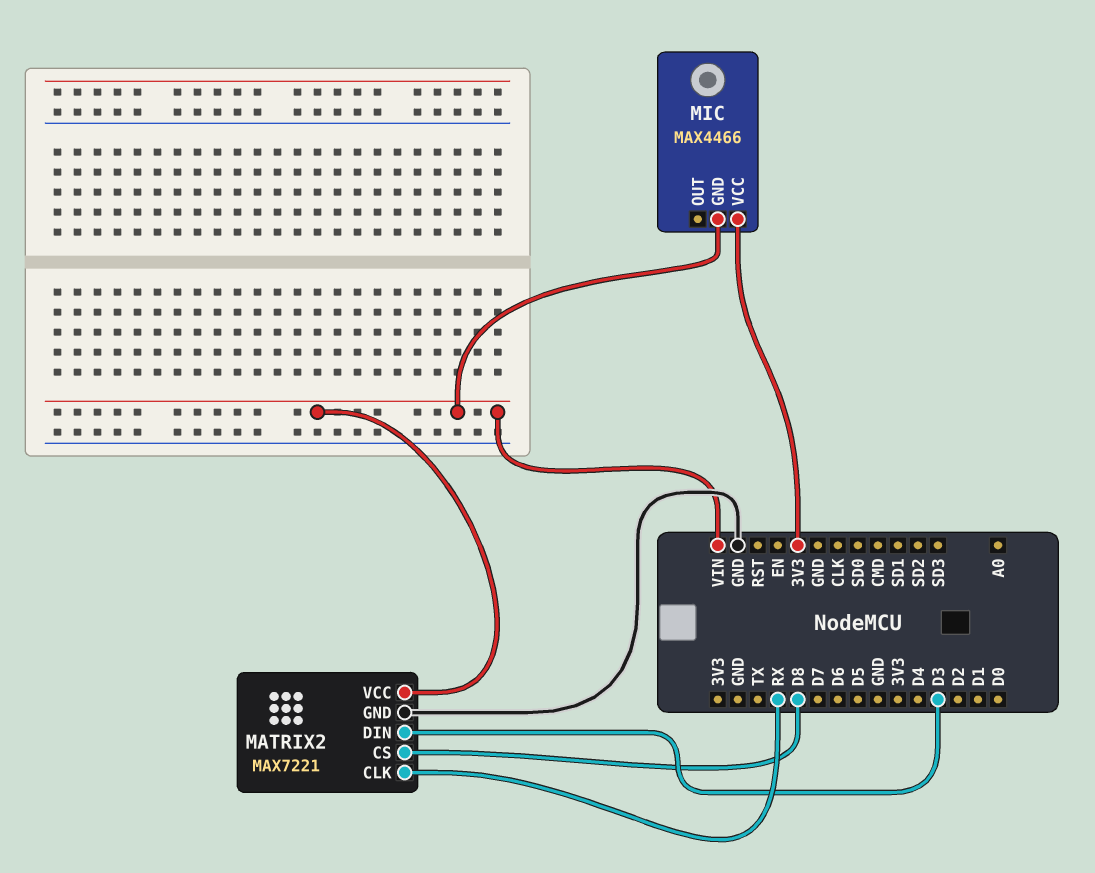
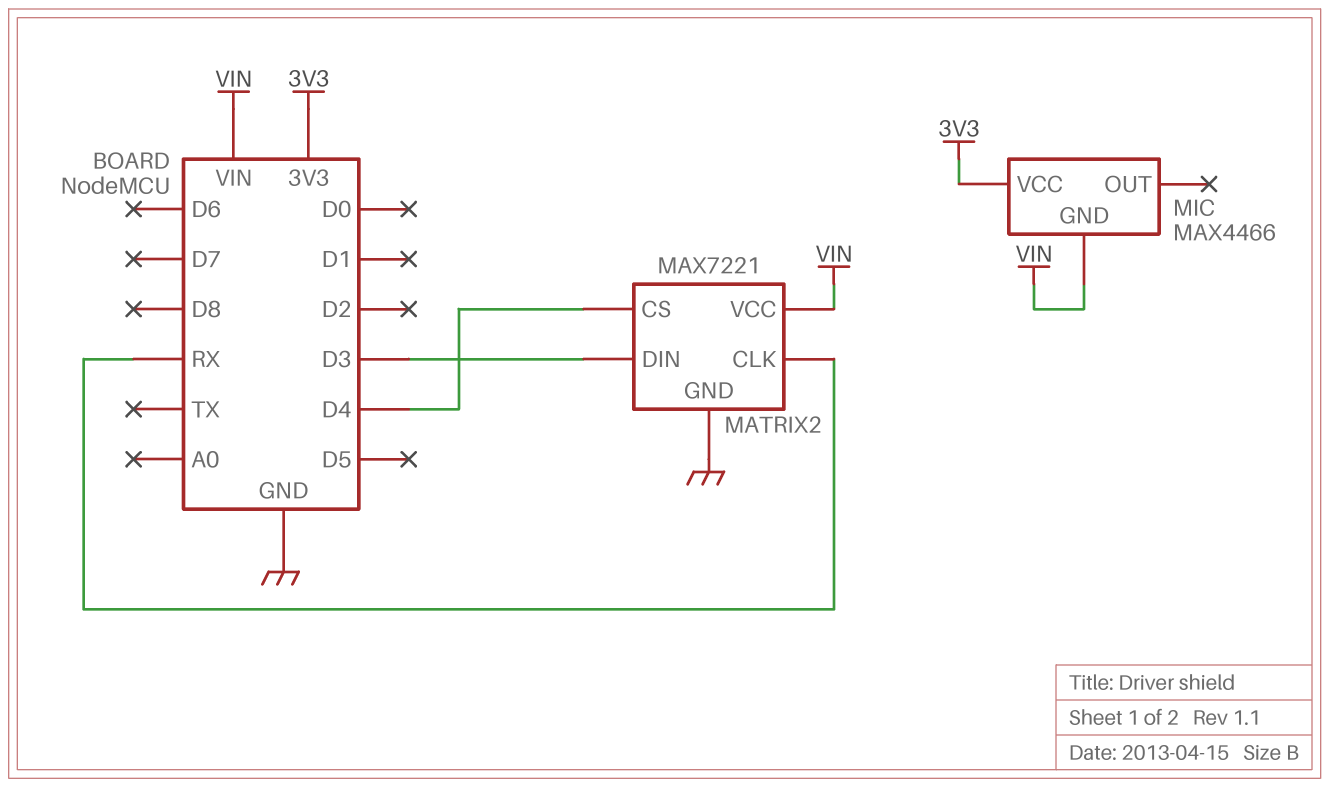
MATRIX2 pin CS: D8 -> D4

